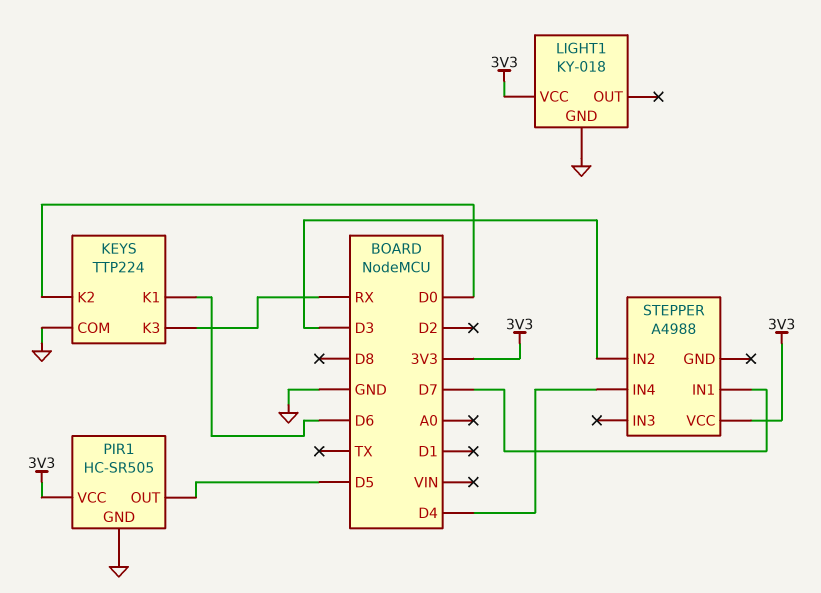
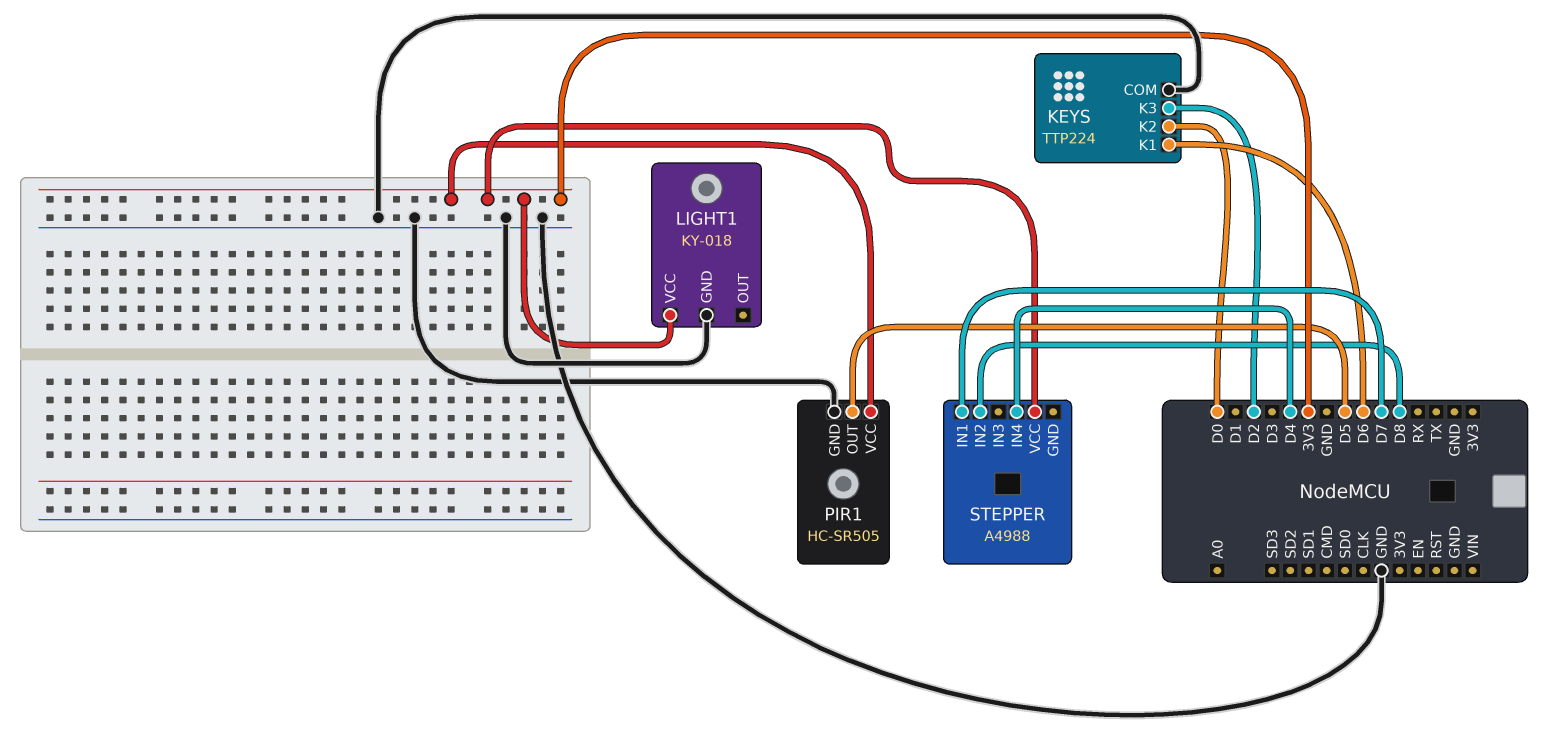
KEYS pin K3: RX -> D2
STEPPER pin IN2: D3 -> D8

